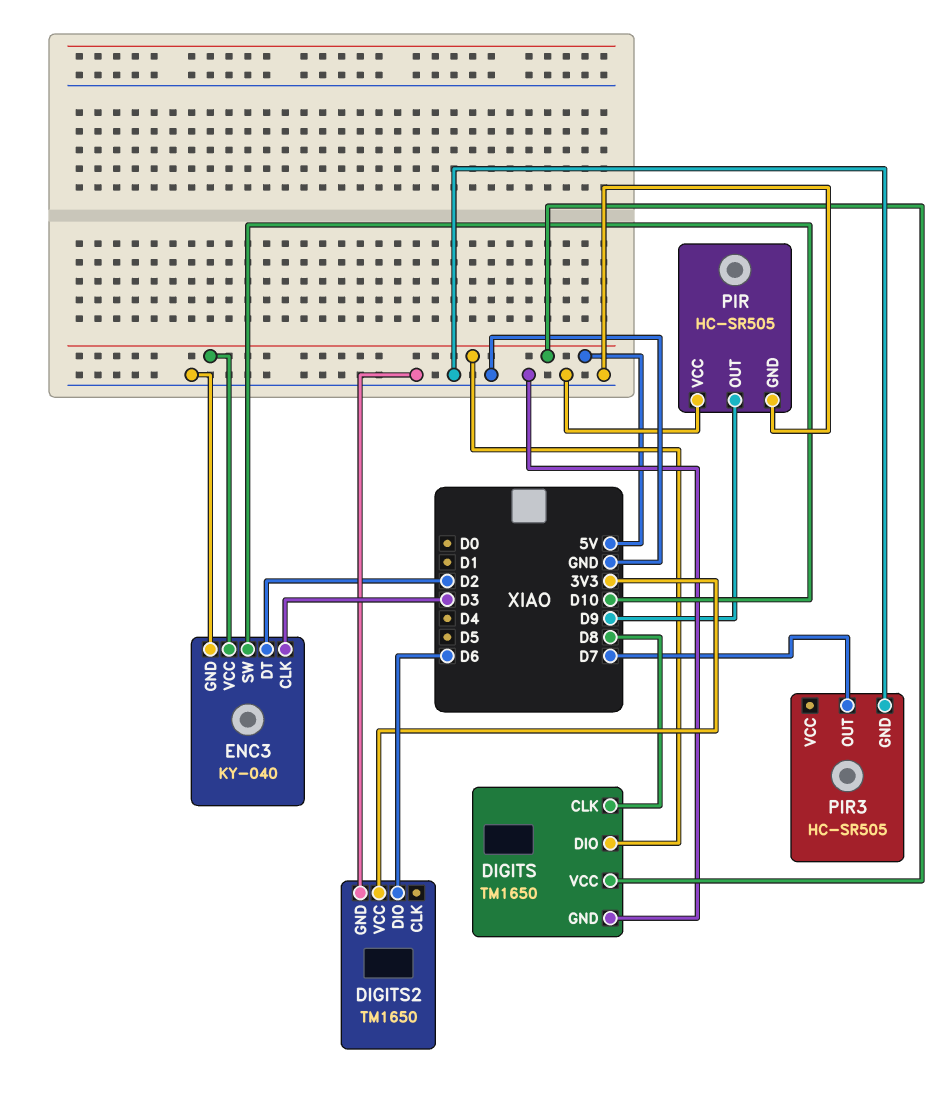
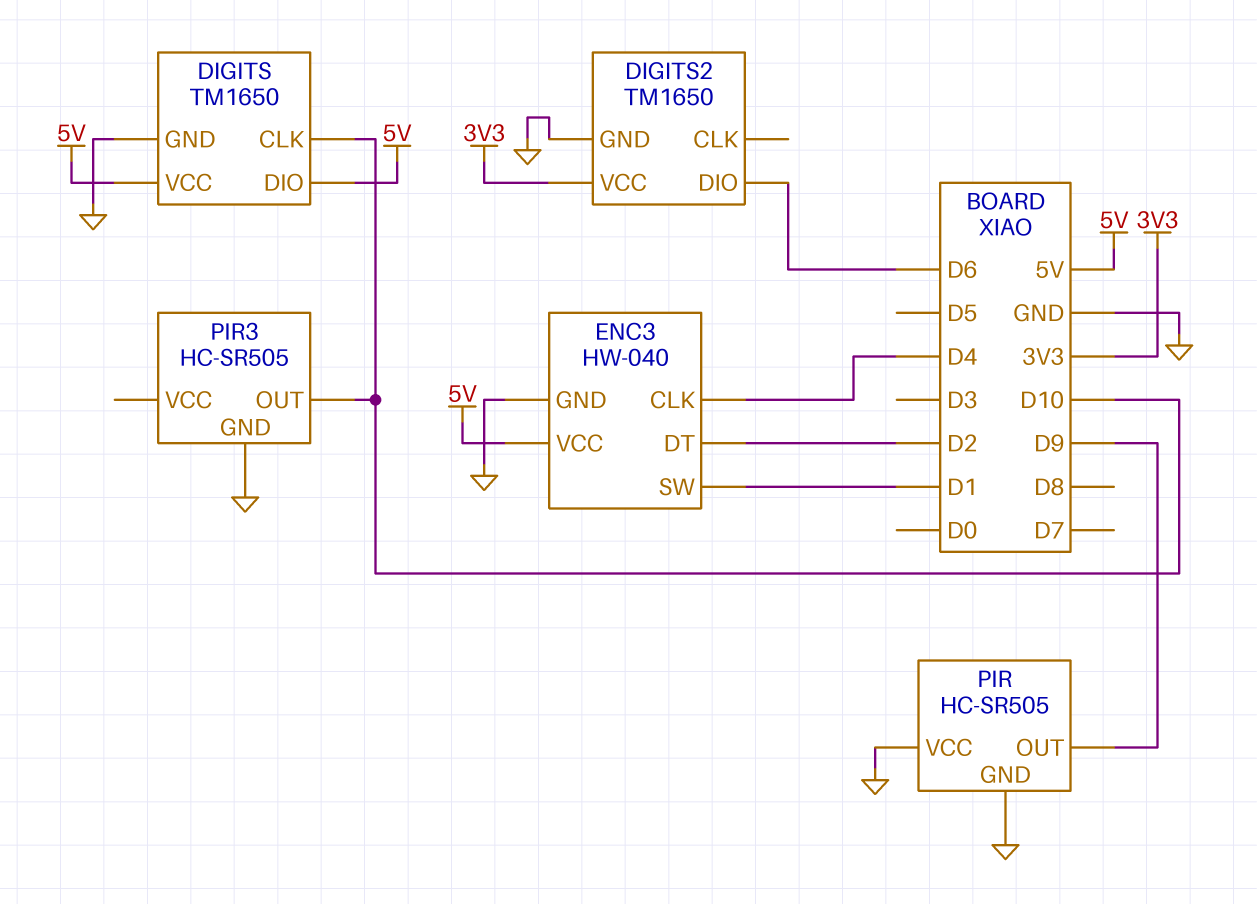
DIGITS pin CLK: D8 -> D10
ENC3: KY-040 -> HW-040
ENC3 pin CLK: D3 -> D4
ENC3 pin SW: D10 -> D1
PIR3 pin OUT: D7 -> D10

